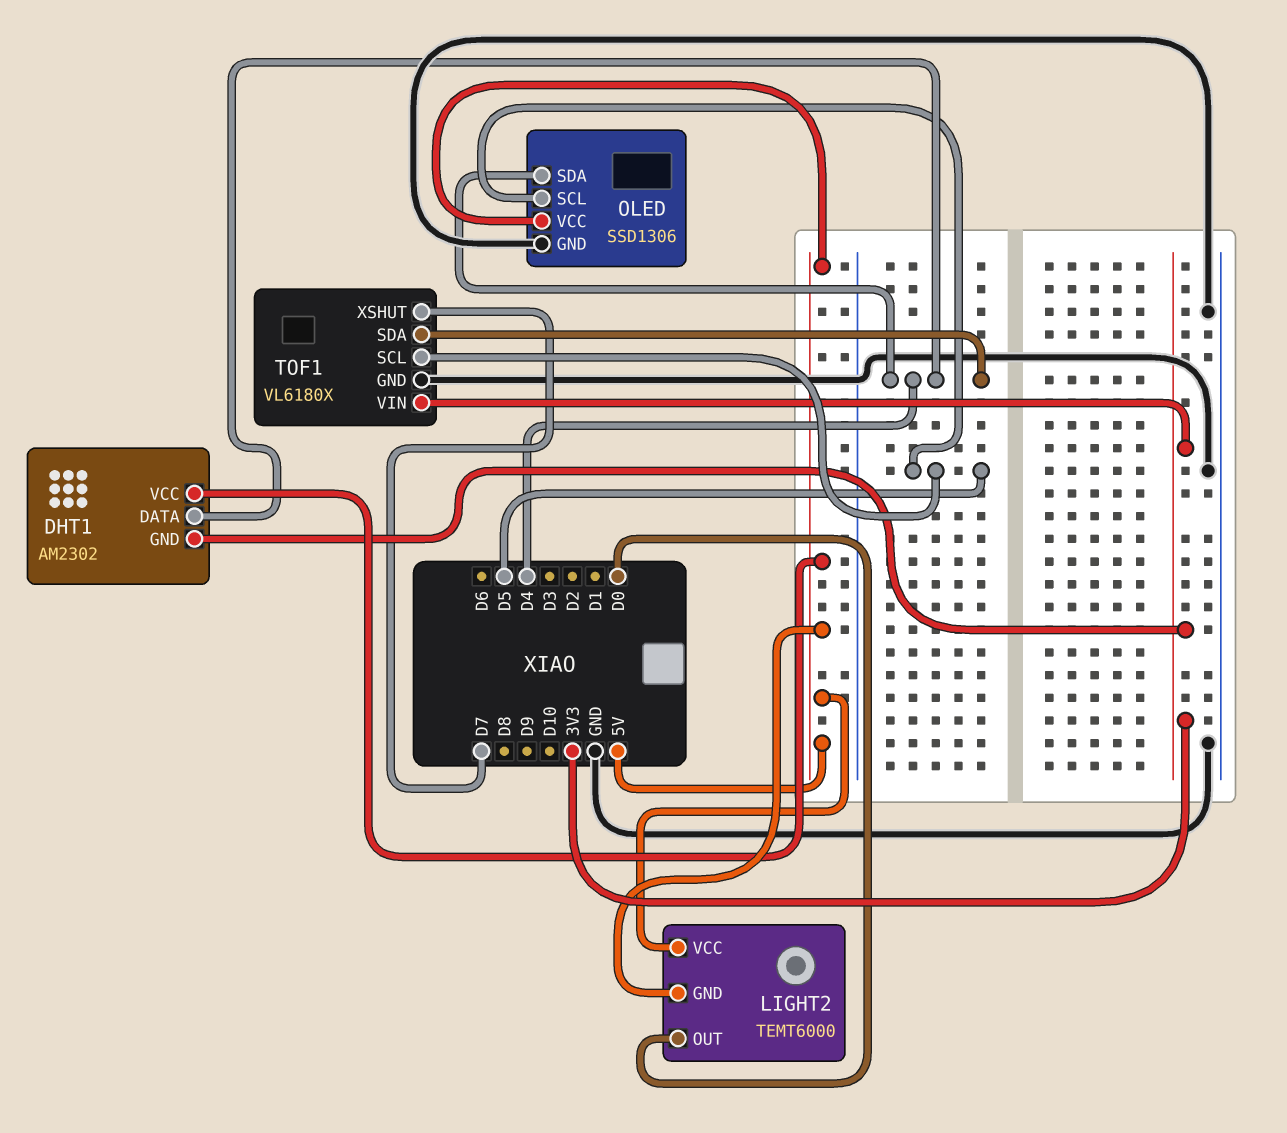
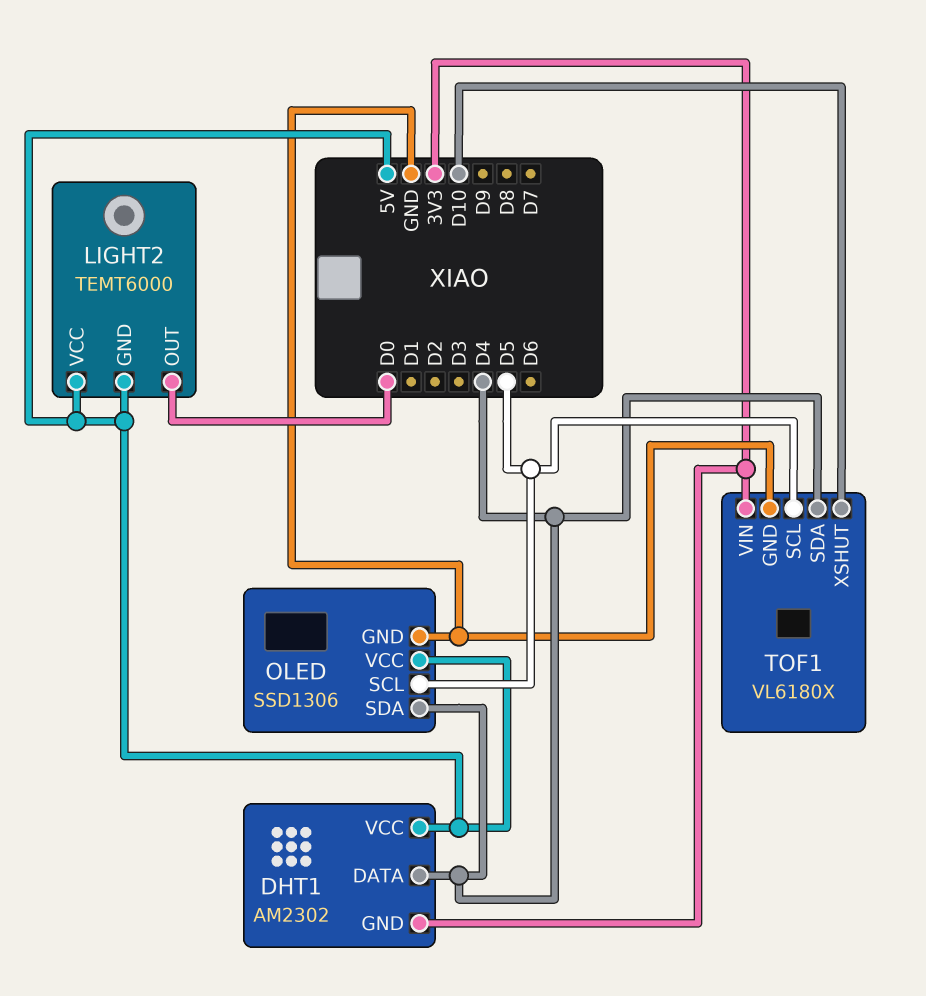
TOF1 pin XSHUT: D7 -> D10

